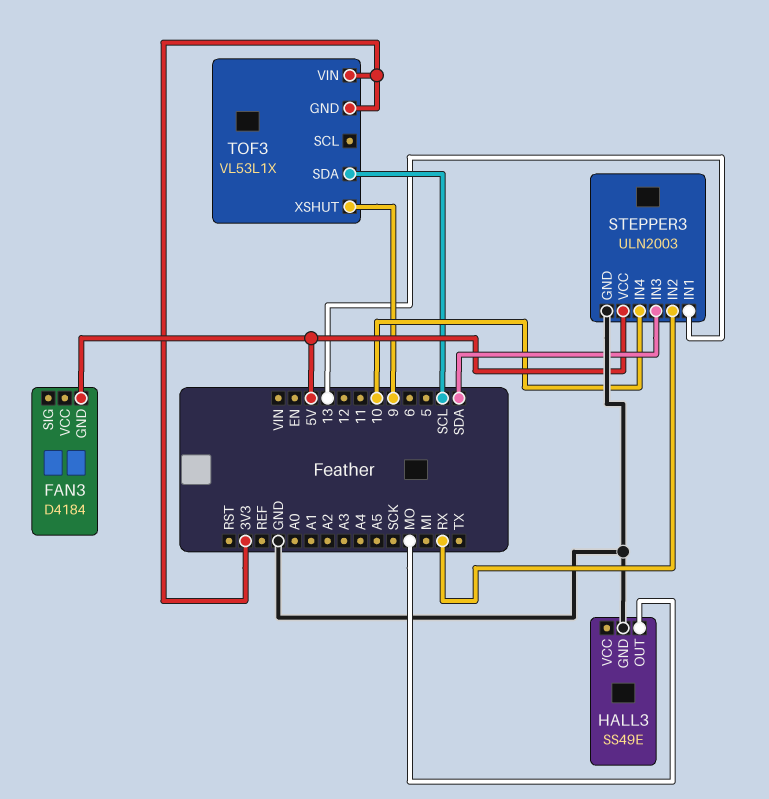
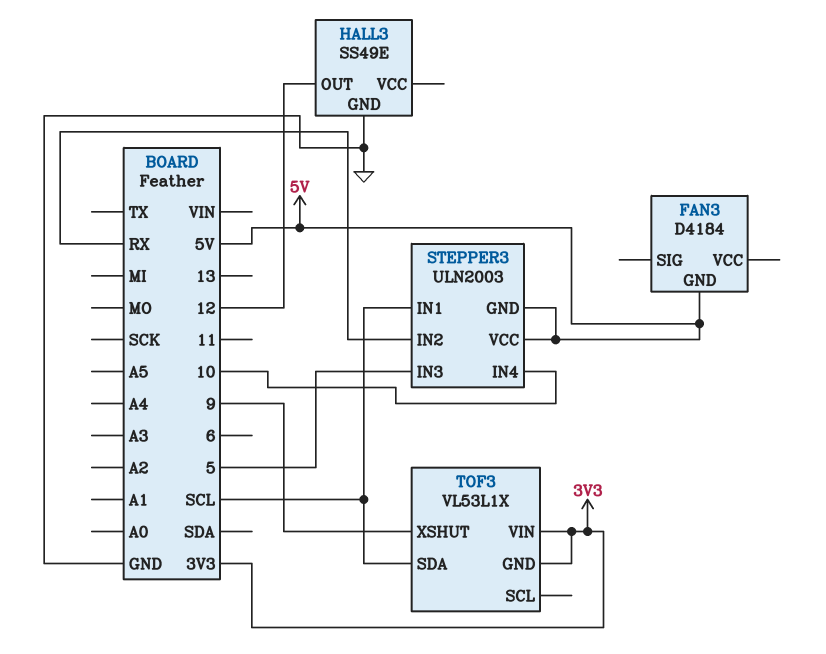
HALL3 pin OUT: MO -> 12
STEPPER3 pin GND: GND -> 5V
STEPPER3 pin IN1: 13 -> SCL
STEPPER3 pin IN3: SDA -> 5

